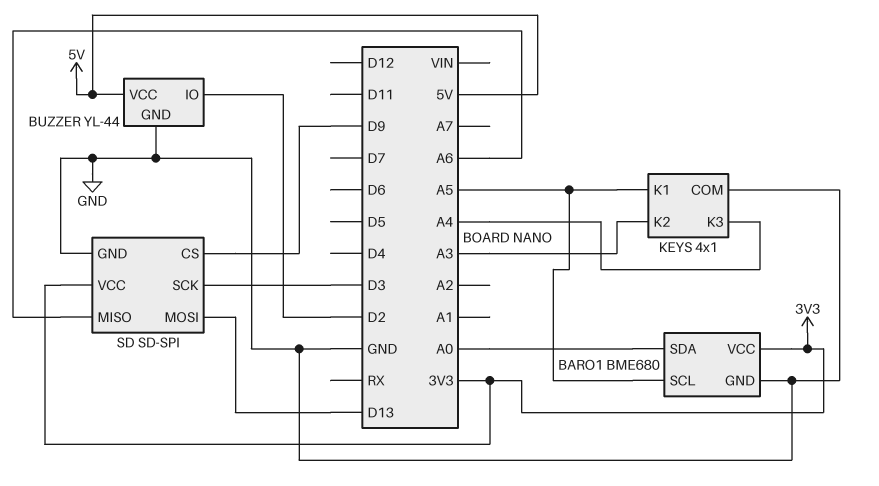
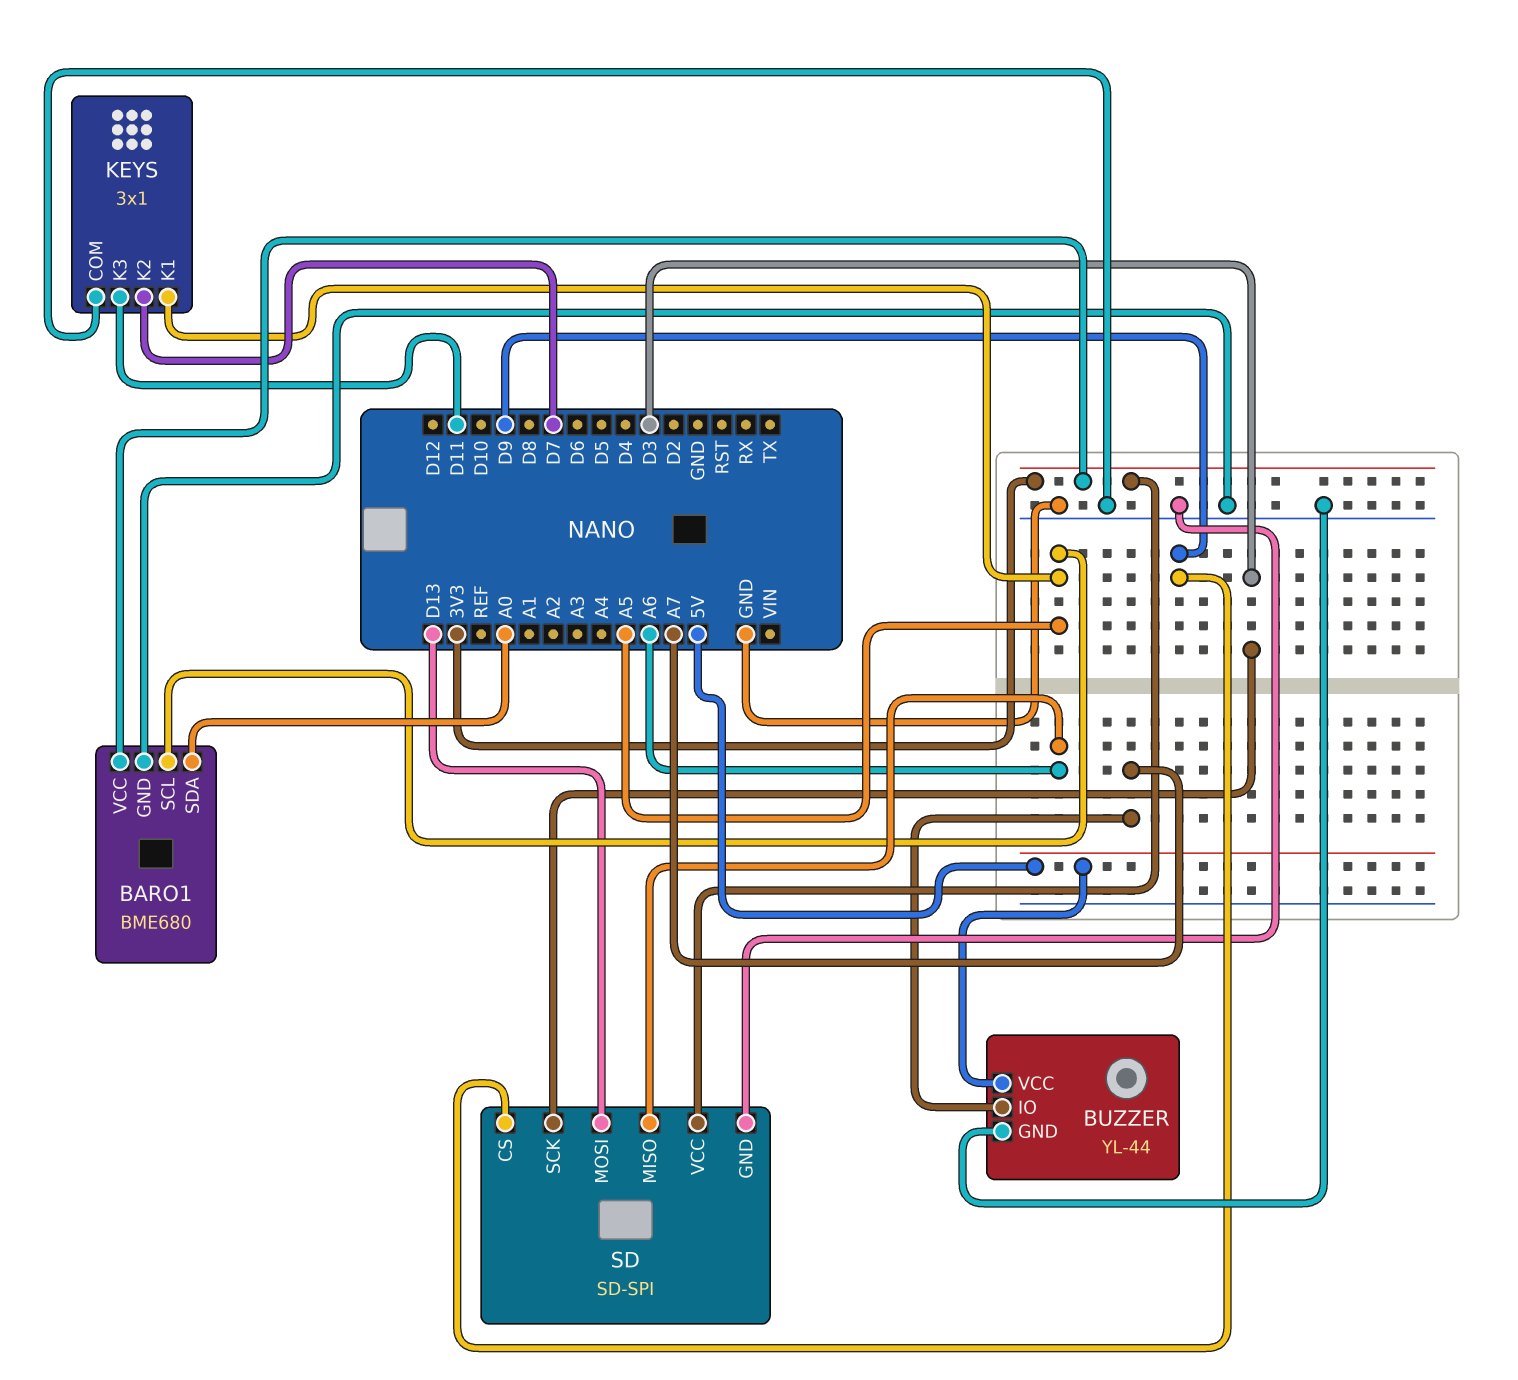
BUZZER pin IO: D2 -> A7
KEYS: 4x1 -> 3x1
KEYS pin K2: A3 -> D7
KEYS pin K3: A4 -> D11

